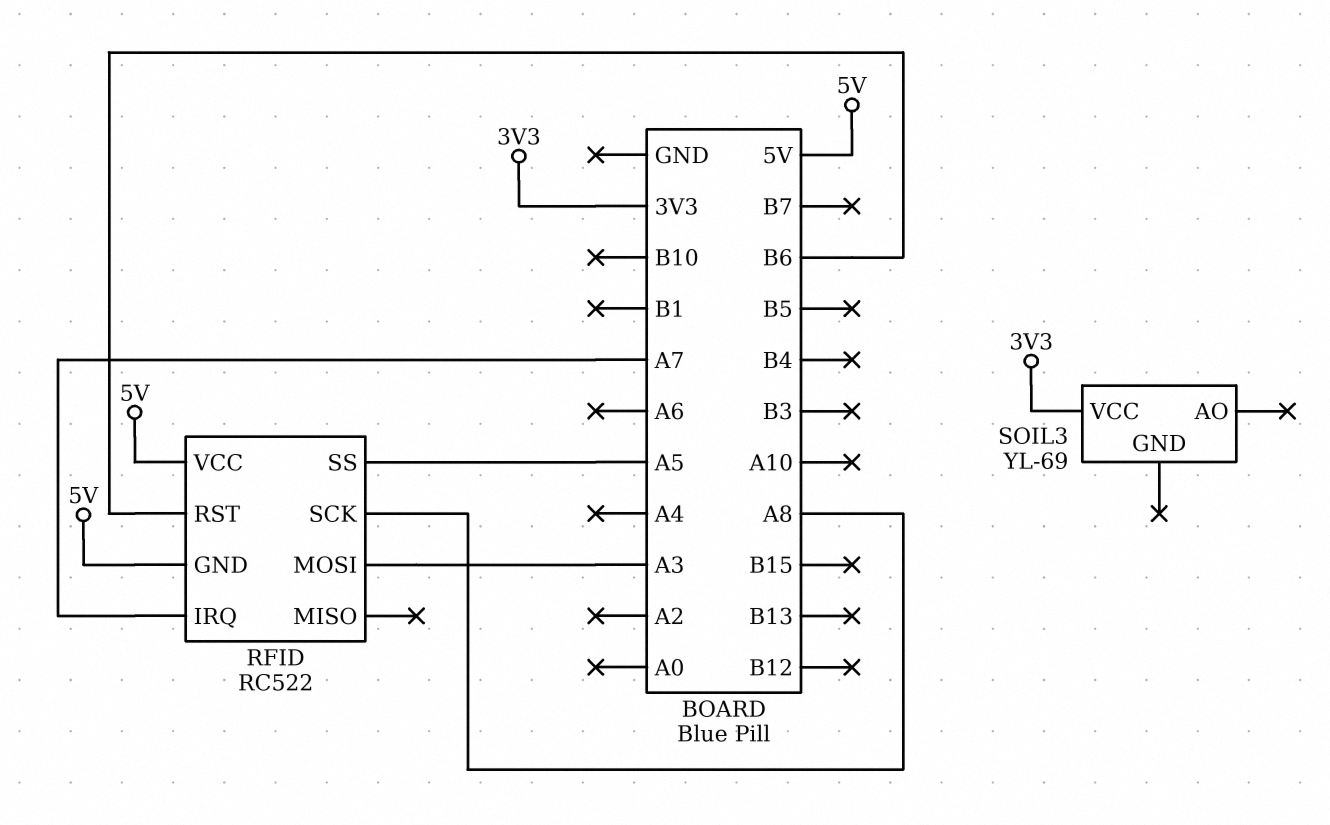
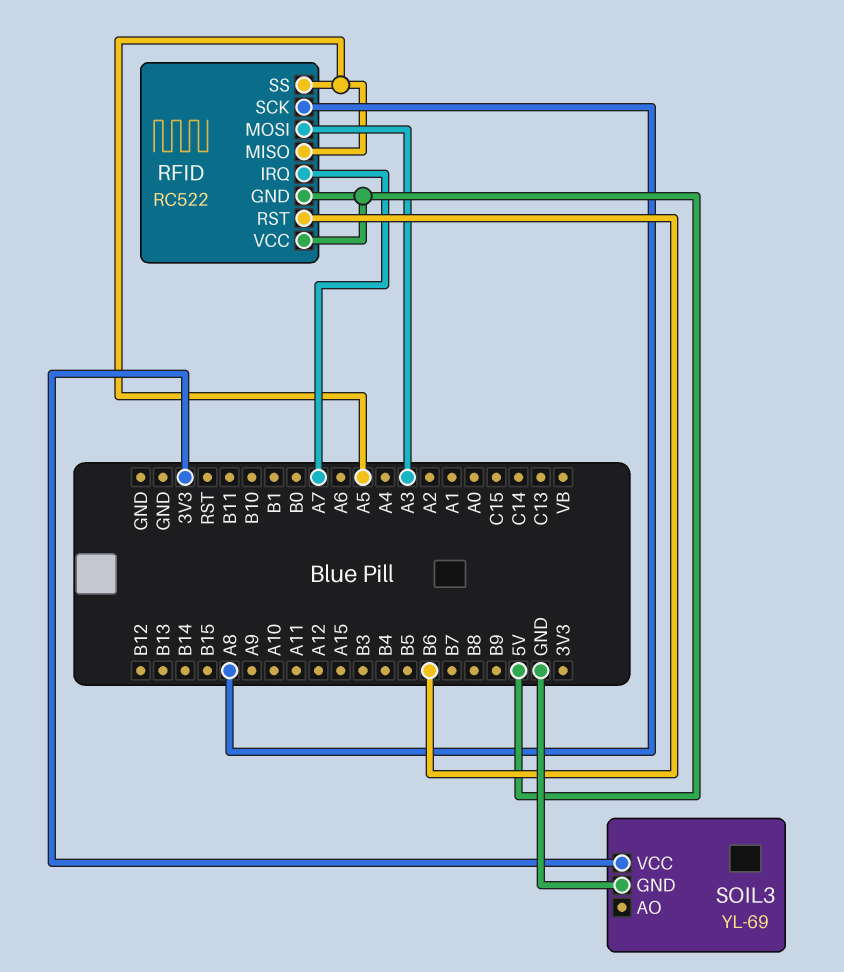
RFID pin MISO: none -> A5
SOIL3 pin GND: none -> GND

